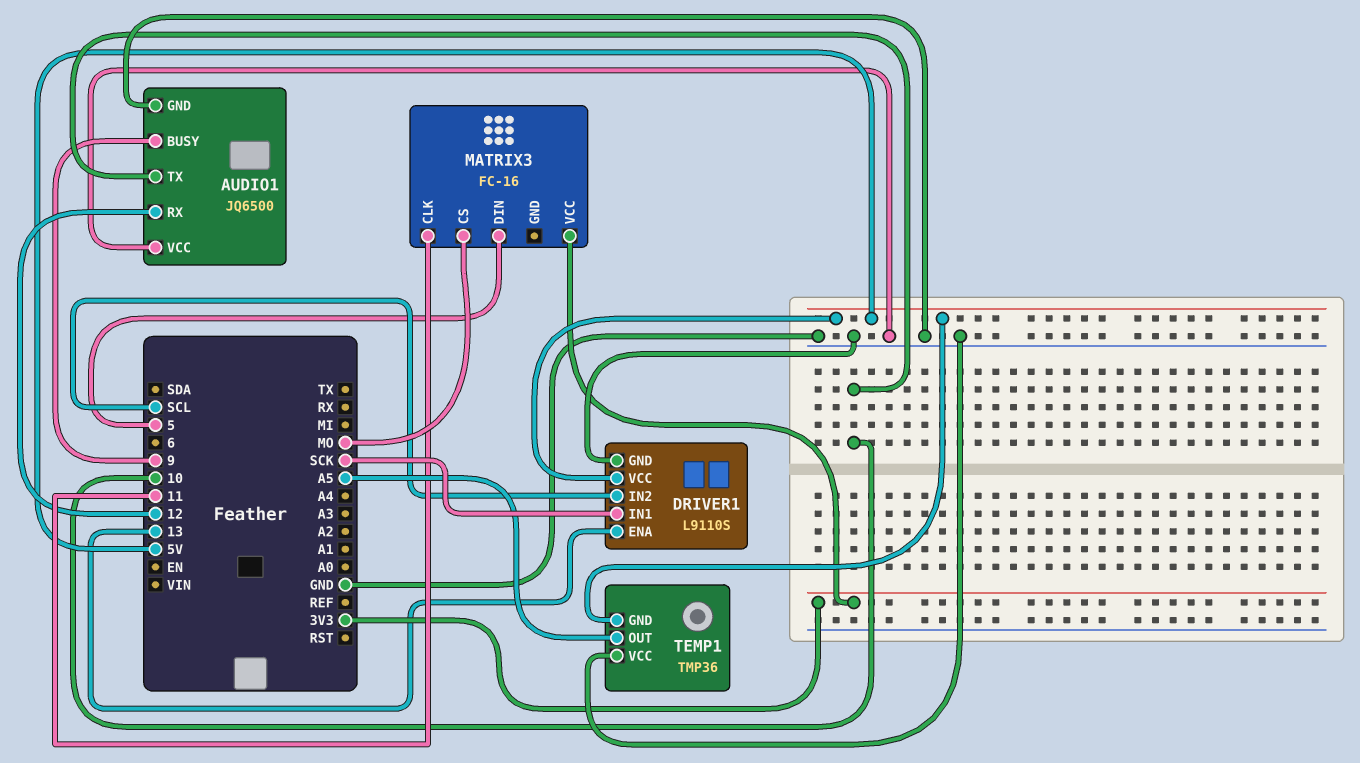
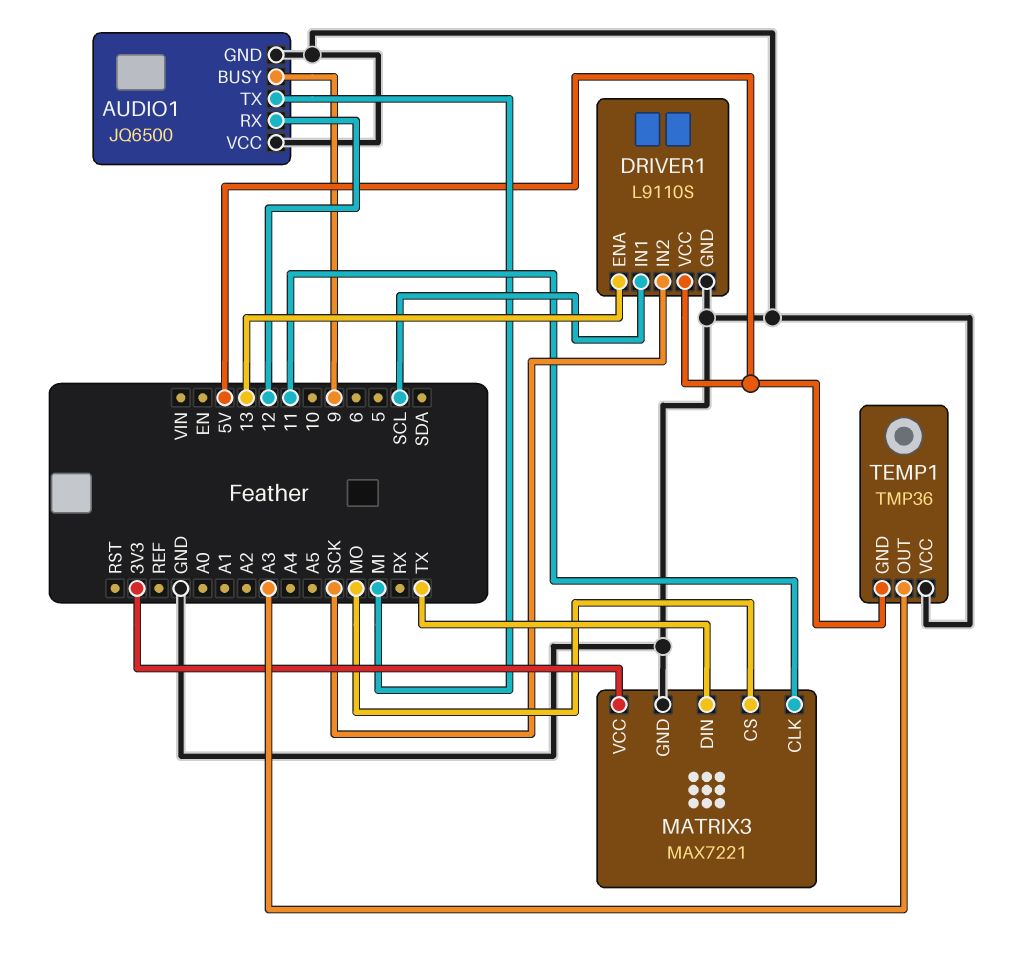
AUDIO1 pin TX: 10 -> MI
DRIVER1 pin IN1: SCK -> SCL
DRIVER1 pin IN2: SCL -> SCK
MATRIX3: FC-16 -> MAX7221
MATRIX3 pin DIN: 5 -> TX
MATRIX3 pin GND: none -> GND
TEMP1 pin OUT: A5 -> A3

